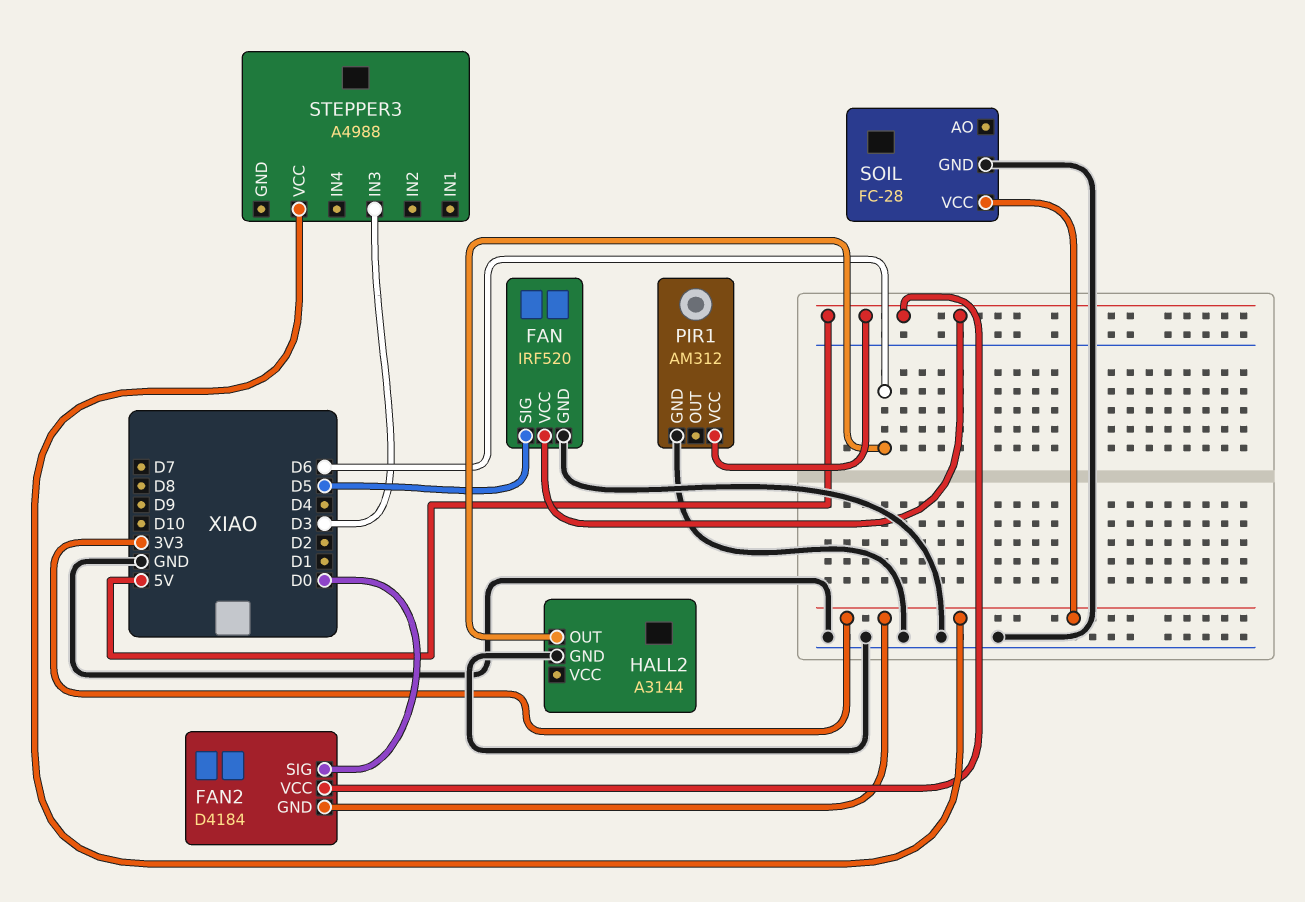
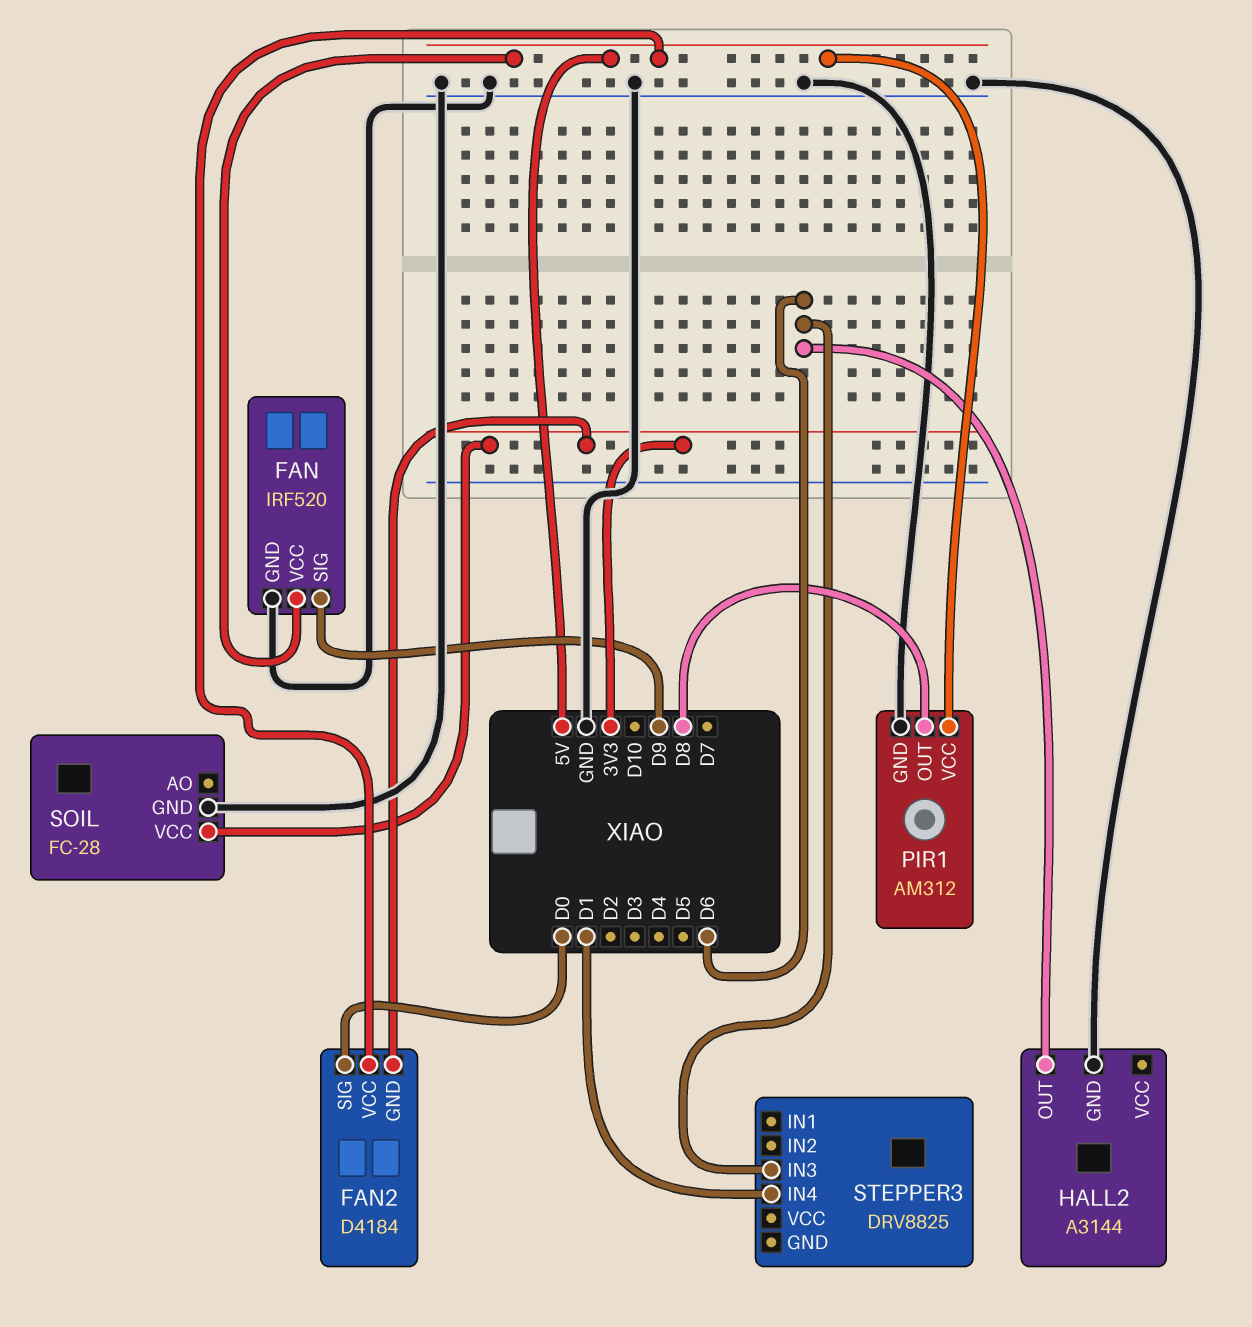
FAN pin SIG: D5 -> D9
PIR1 pin OUT: none -> D8
STEPPER3: A4988 -> DRV8825
STEPPER3 pin IN3: D3 -> D6
STEPPER3 pin IN4: none -> D1
STEPPER3 pin VCC: 3V3 -> none

